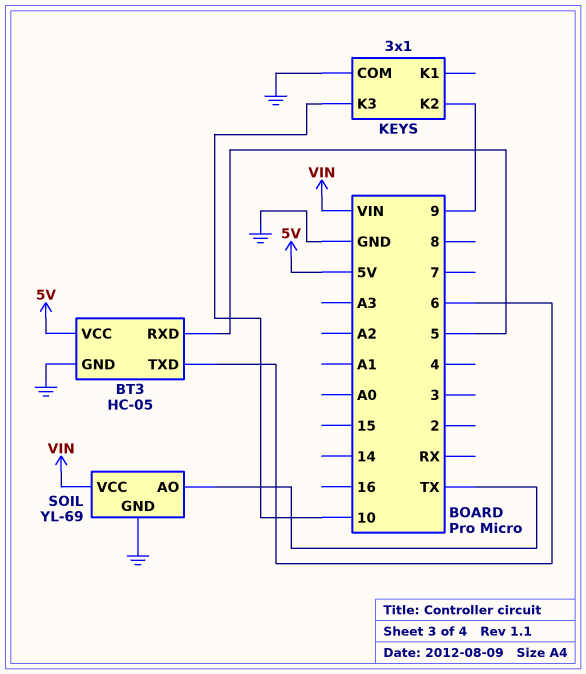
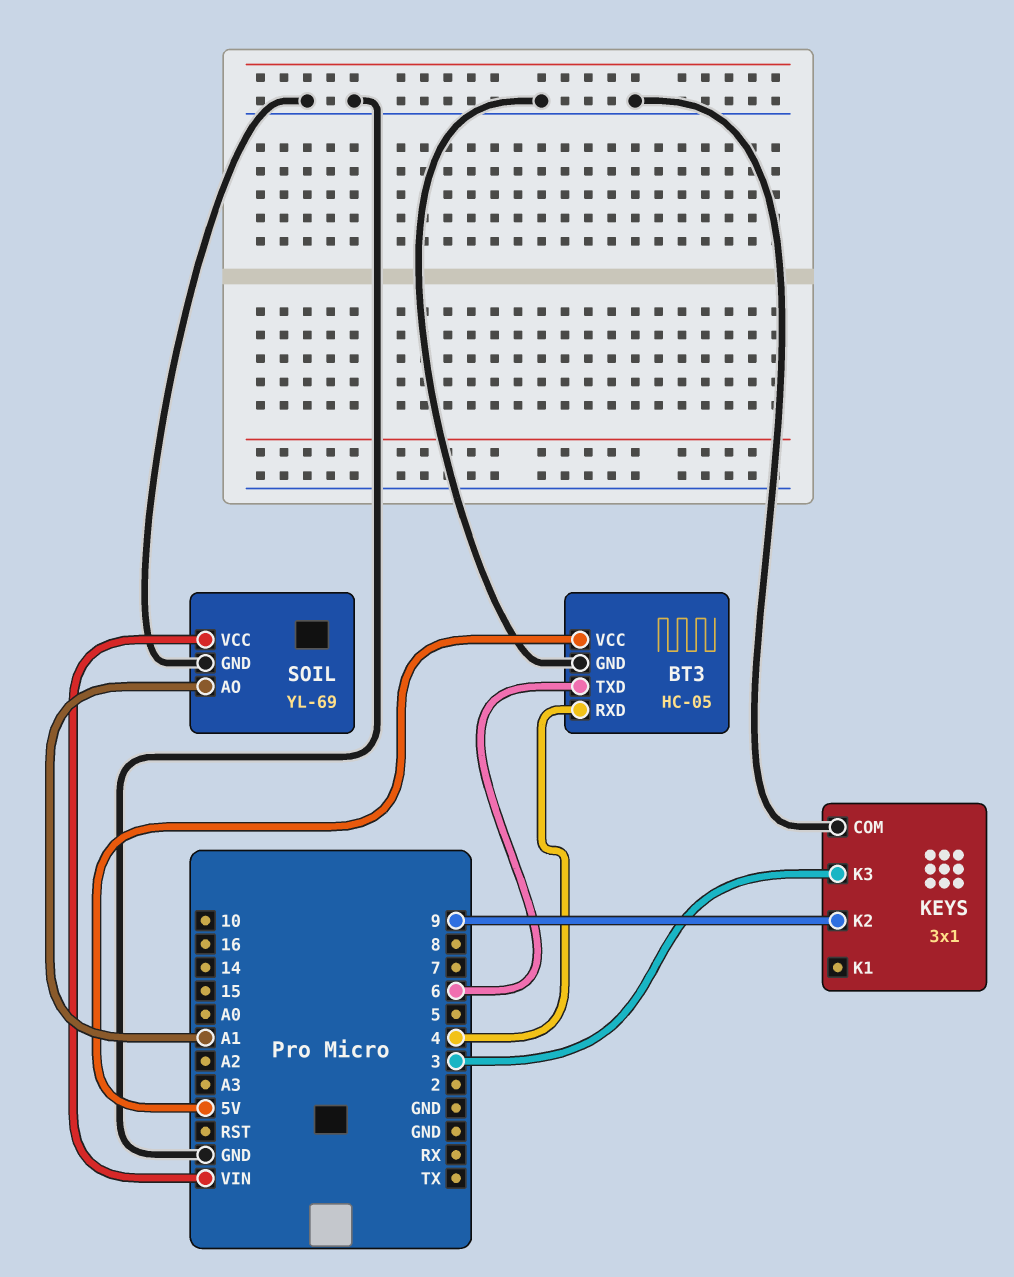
BT3 pin RXD: 5 -> 4
KEYS pin K3: 10 -> 3
SOIL pin AO: TX -> A1

